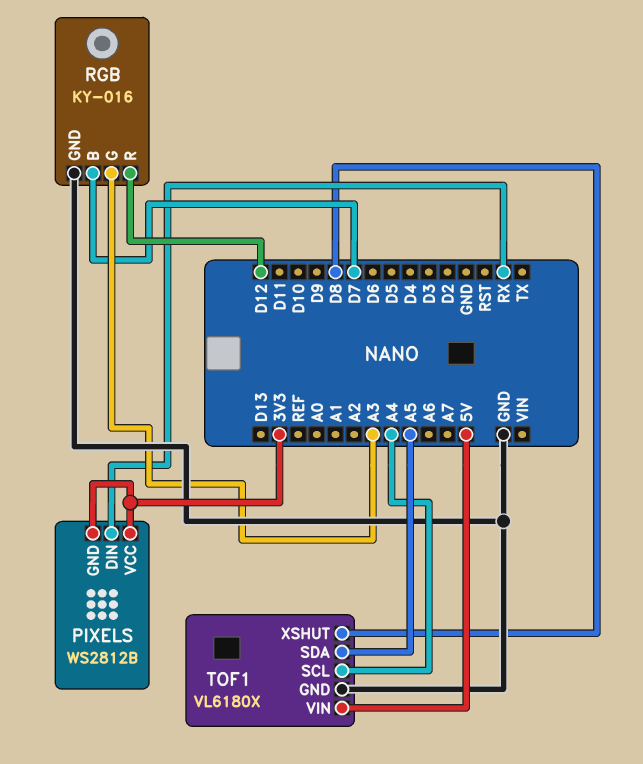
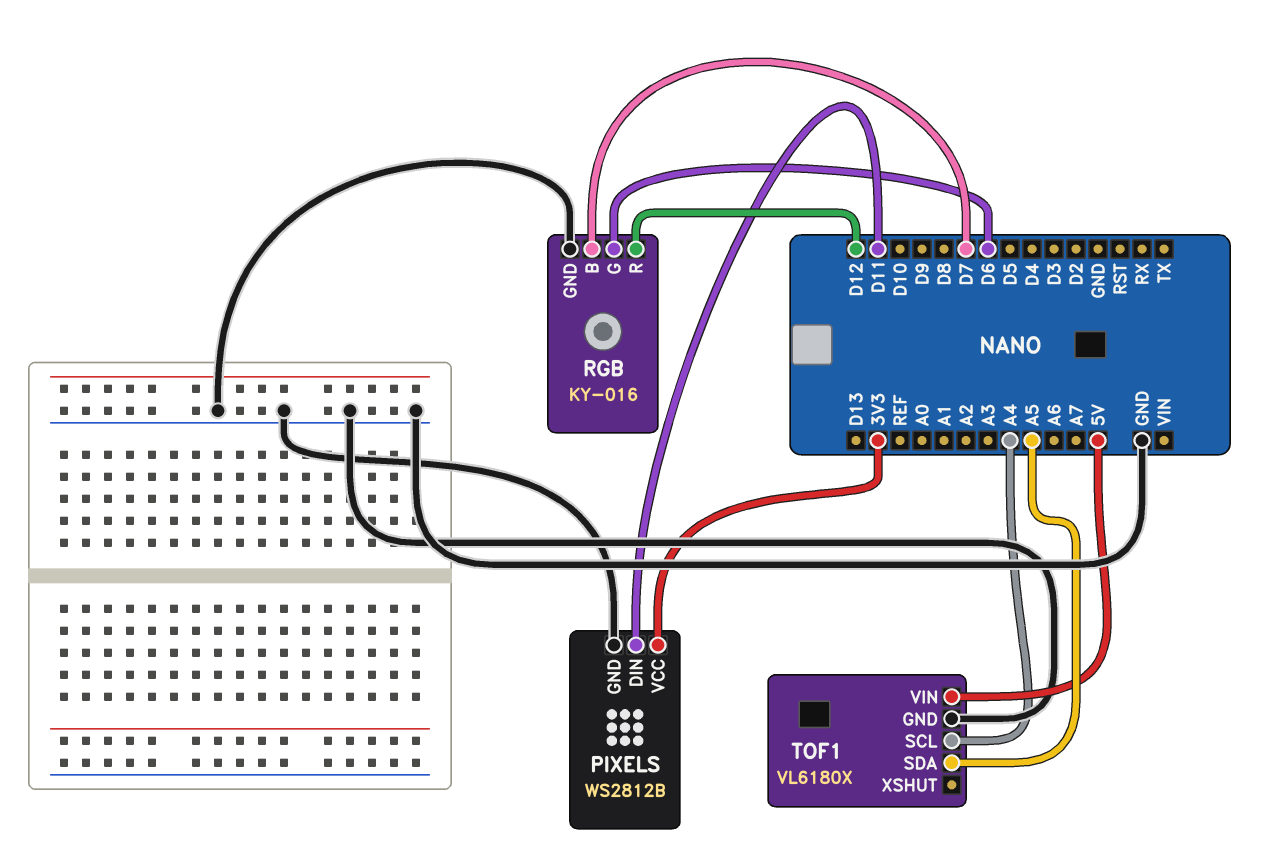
PIXELS pin DIN: RX -> D11
PIXELS pin GND: 3V3 -> GND
RGB pin G: A3 -> D6
TOF1 pin XSHUT: D8 -> none

